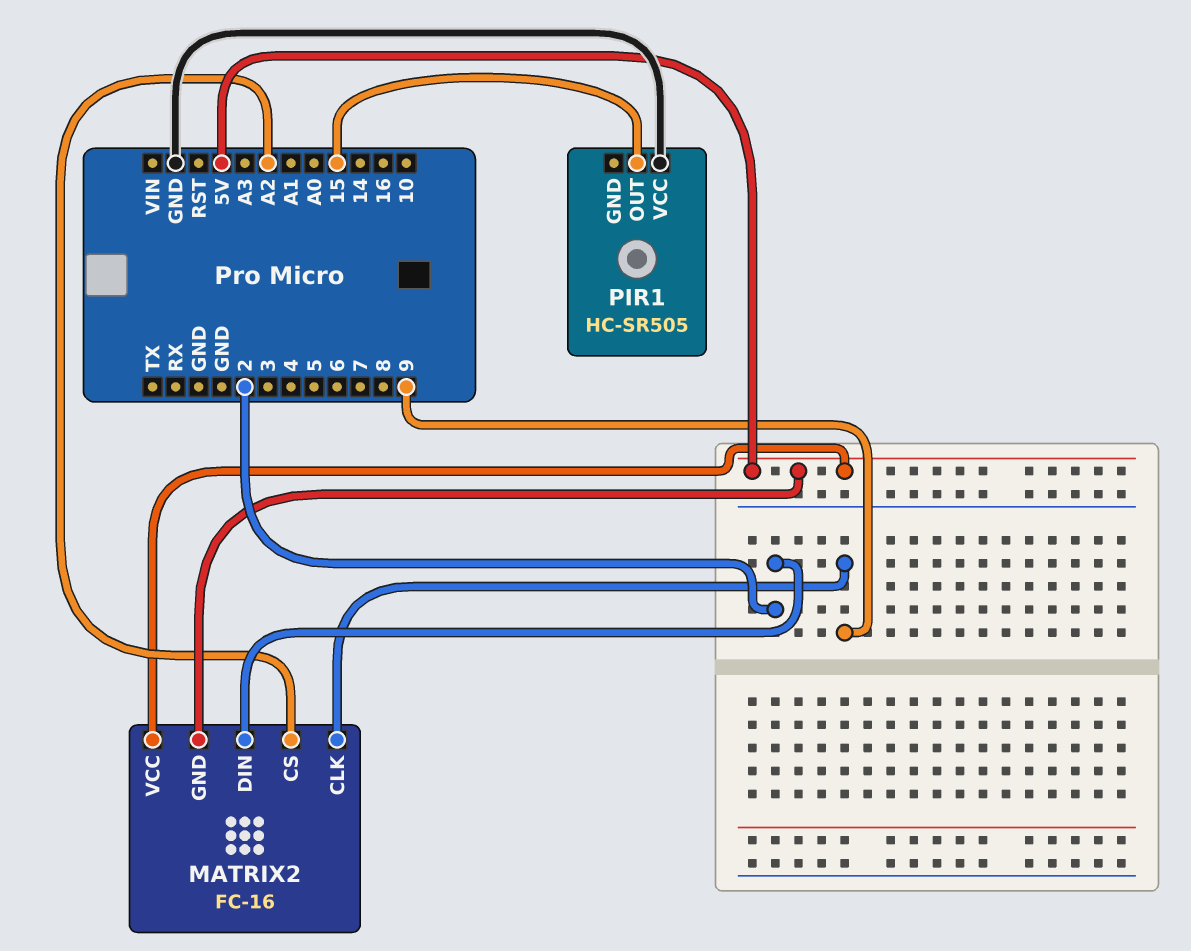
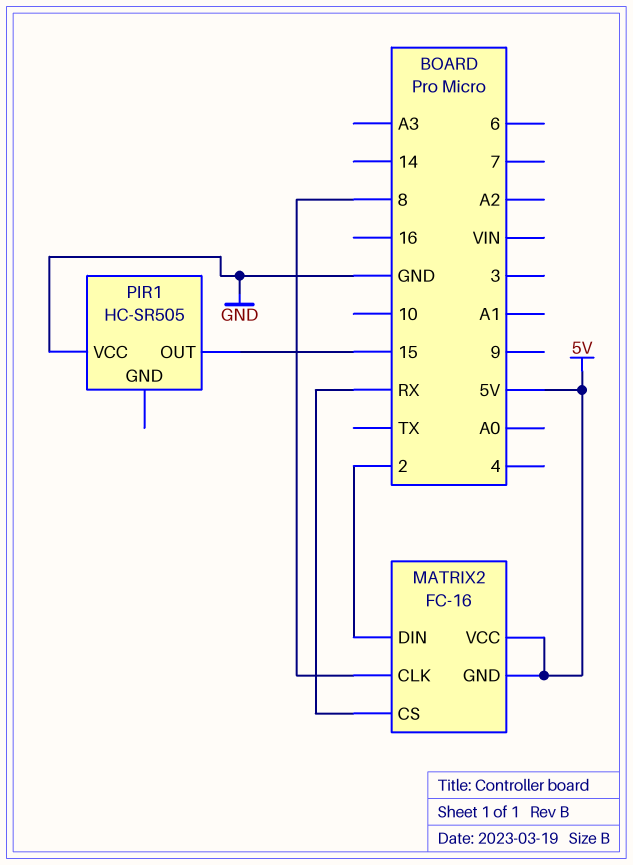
MATRIX2 pin CLK: 9 -> 8
MATRIX2 pin CS: A2 -> RX

